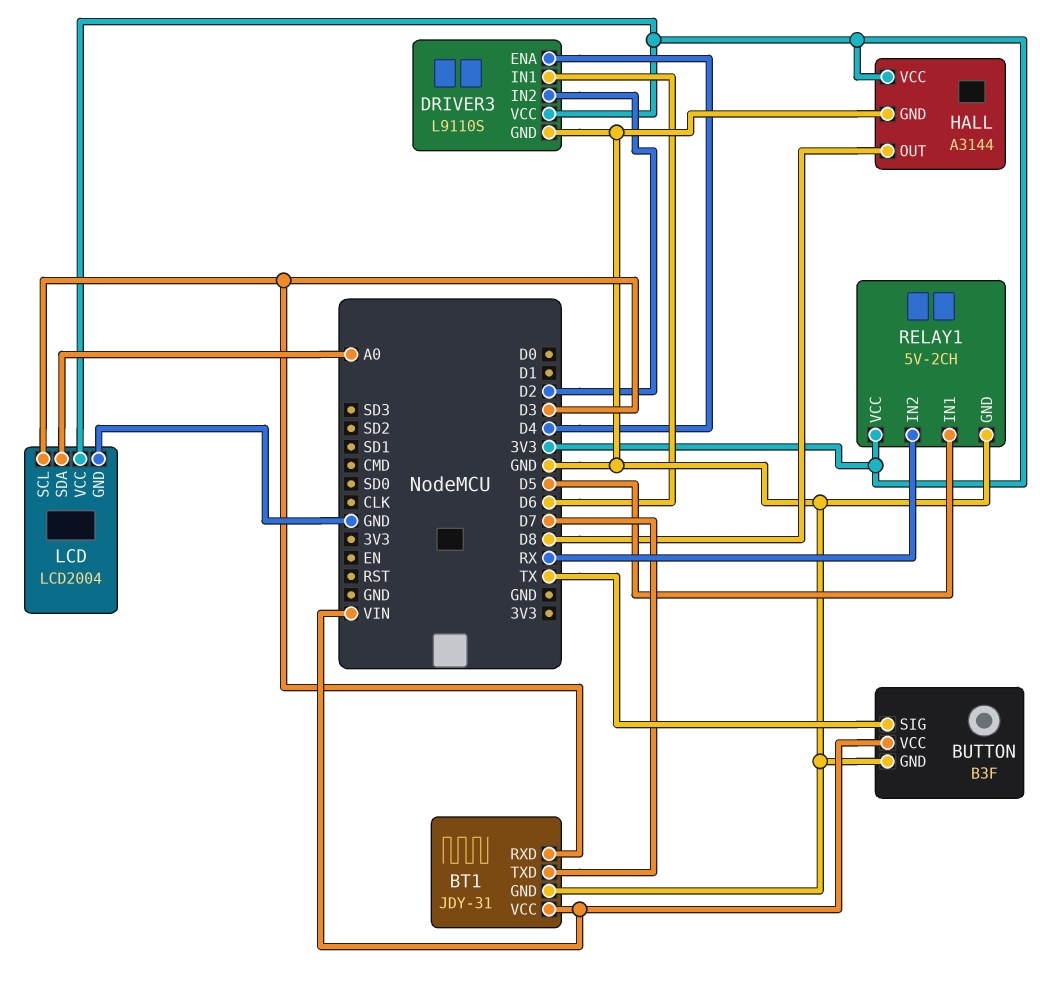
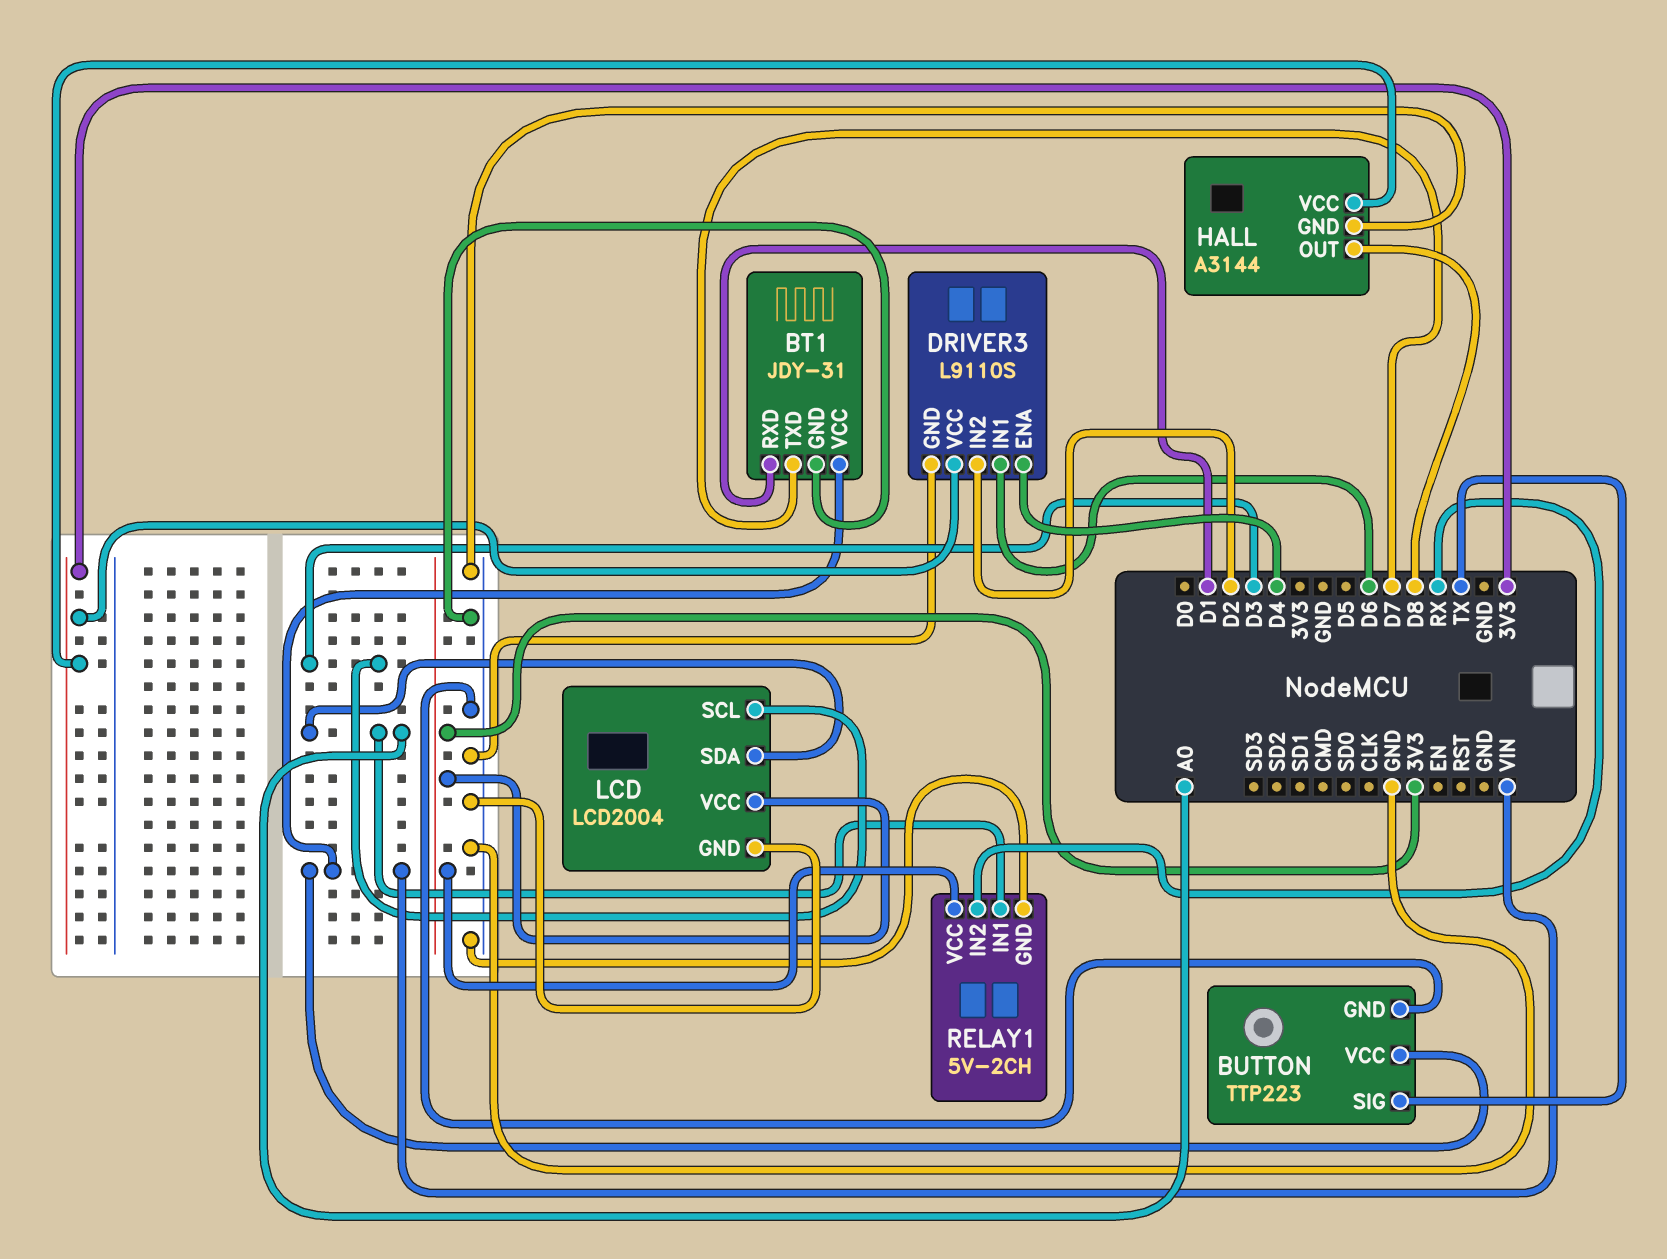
BT1 pin RXD: D3 -> D1
BUTTON: B3F -> TTP223
RELAY1 pin IN1: D5 -> A0

